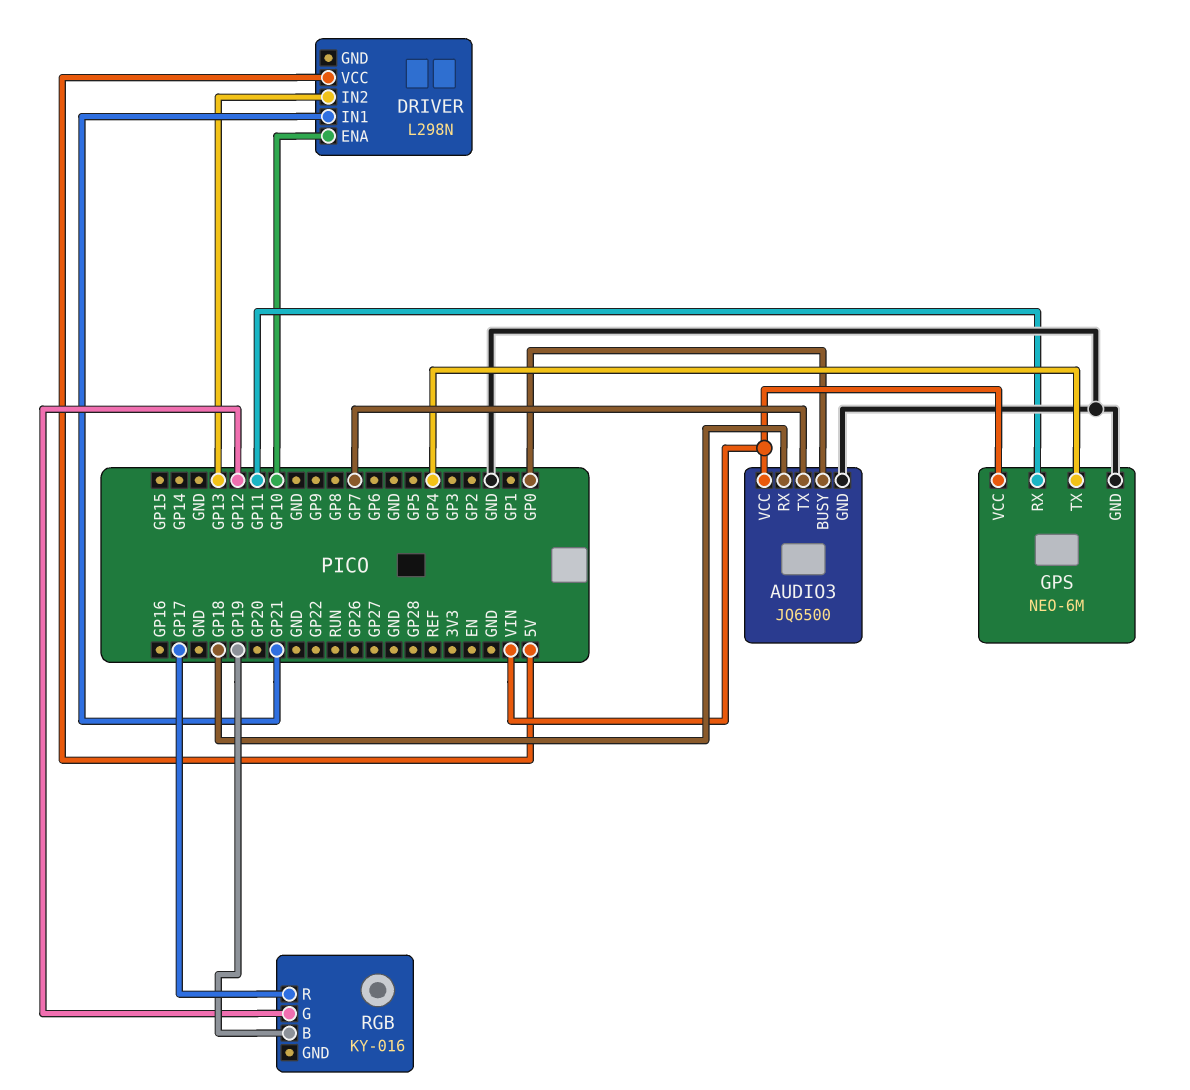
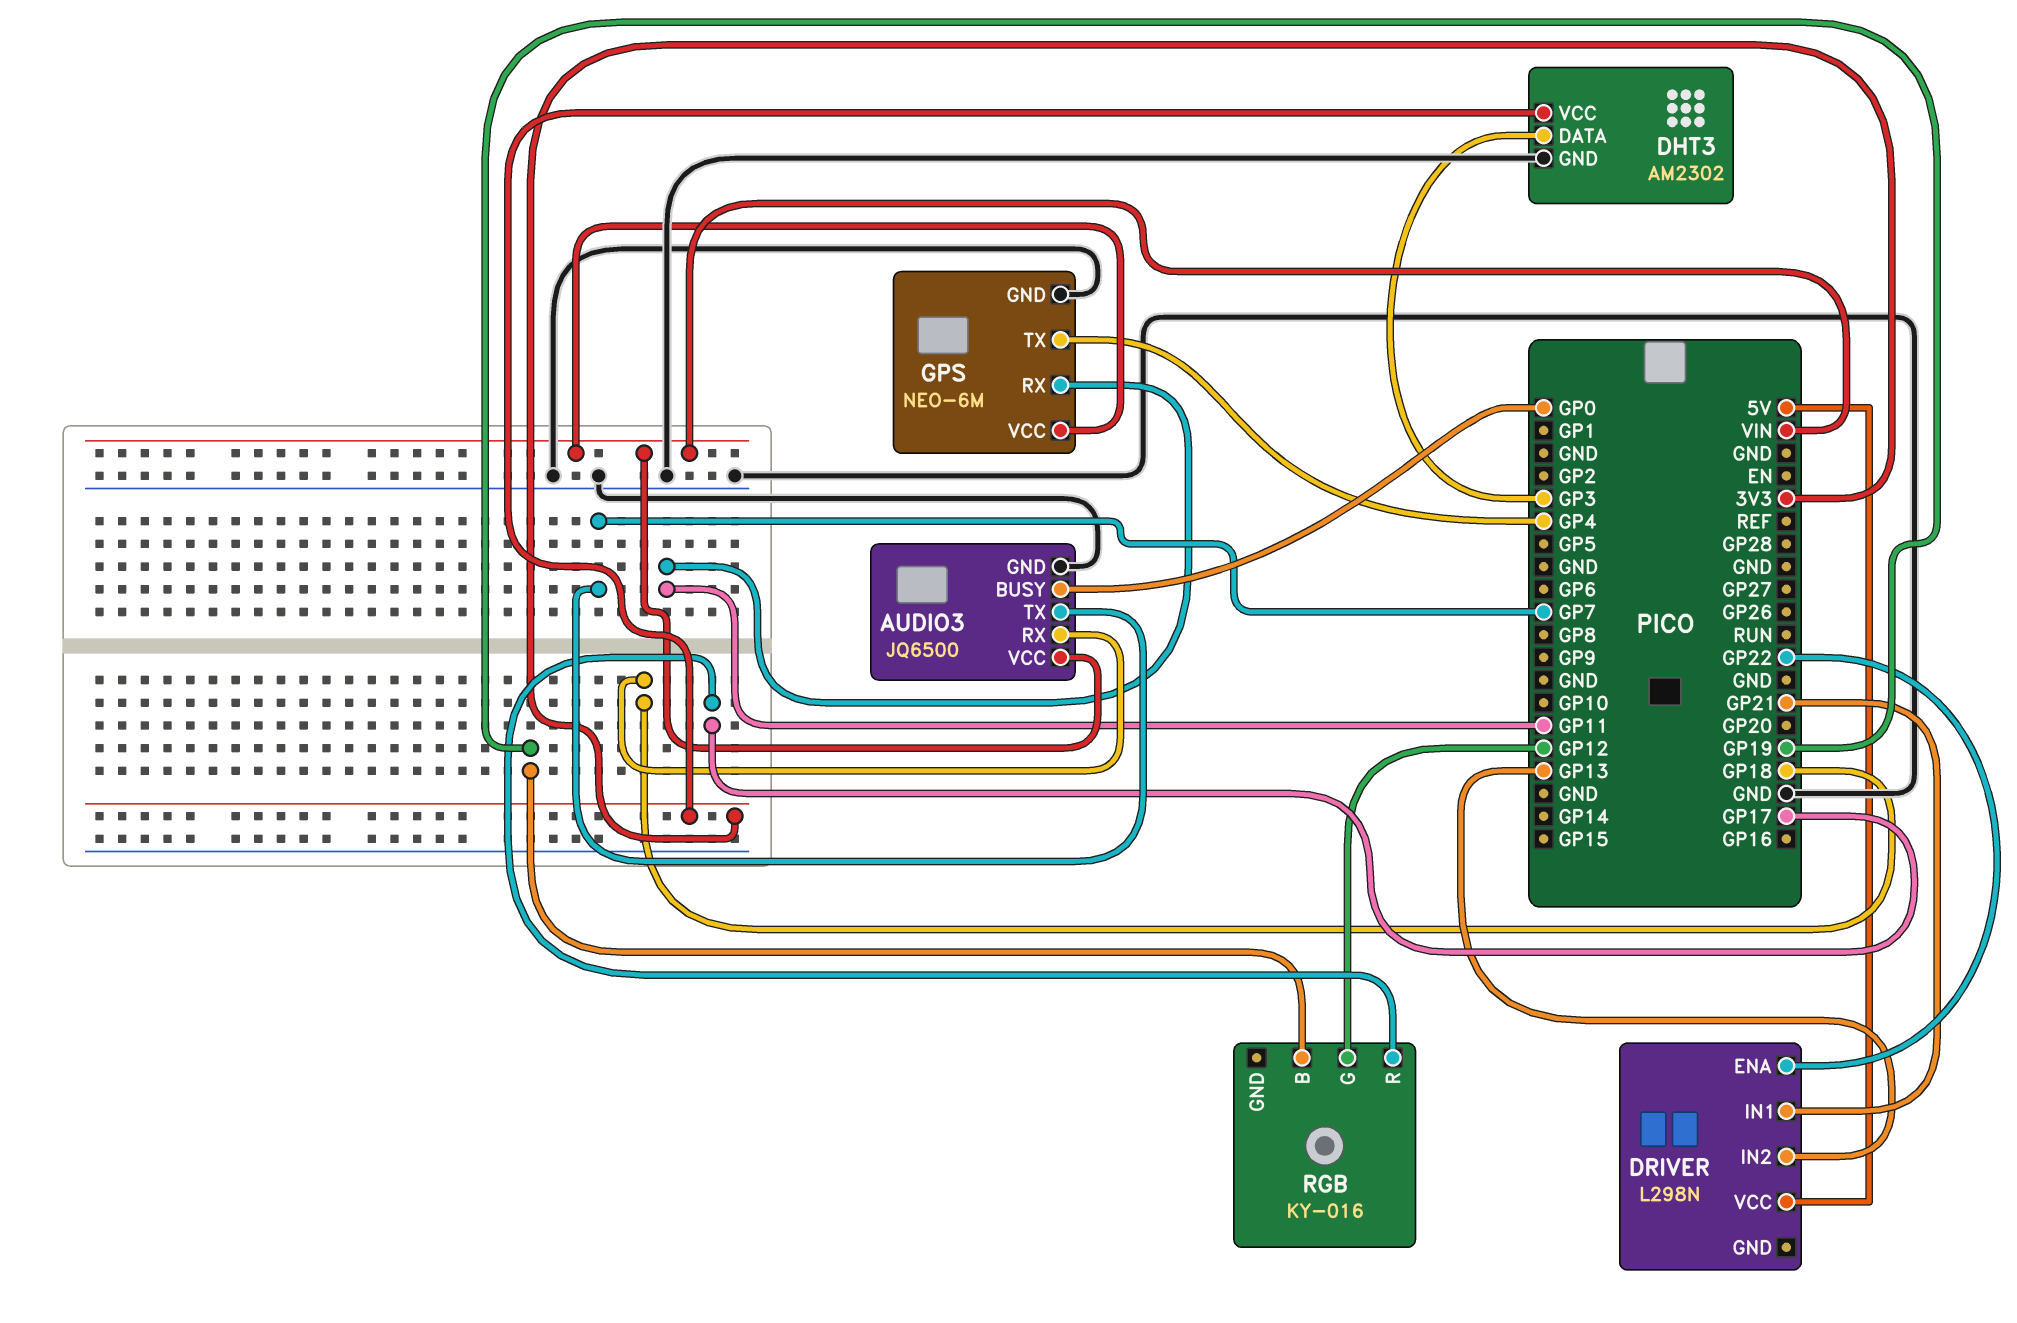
DHT3: none -> AM2302
DHT3 pin DATA: none -> GP3
DHT3 pin GND: none -> GND
DHT3 pin VCC: none -> 3V3
DRIVER pin ENA: GP10 -> GP22

